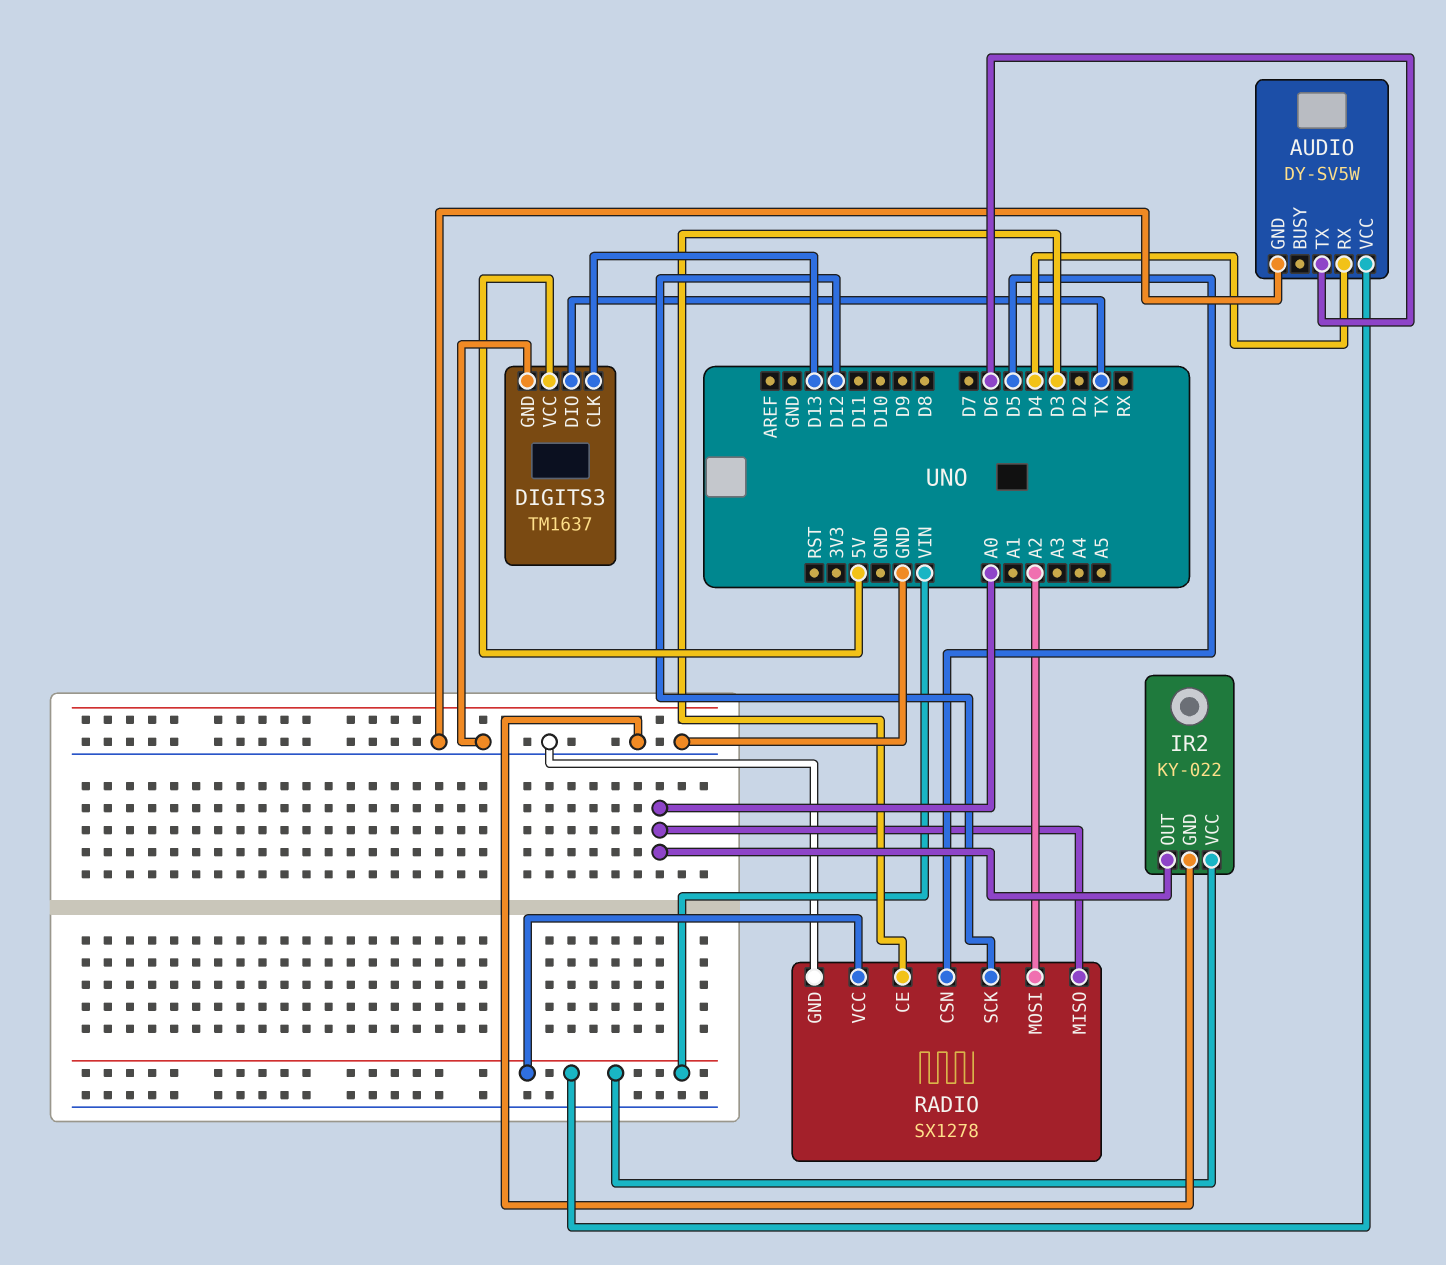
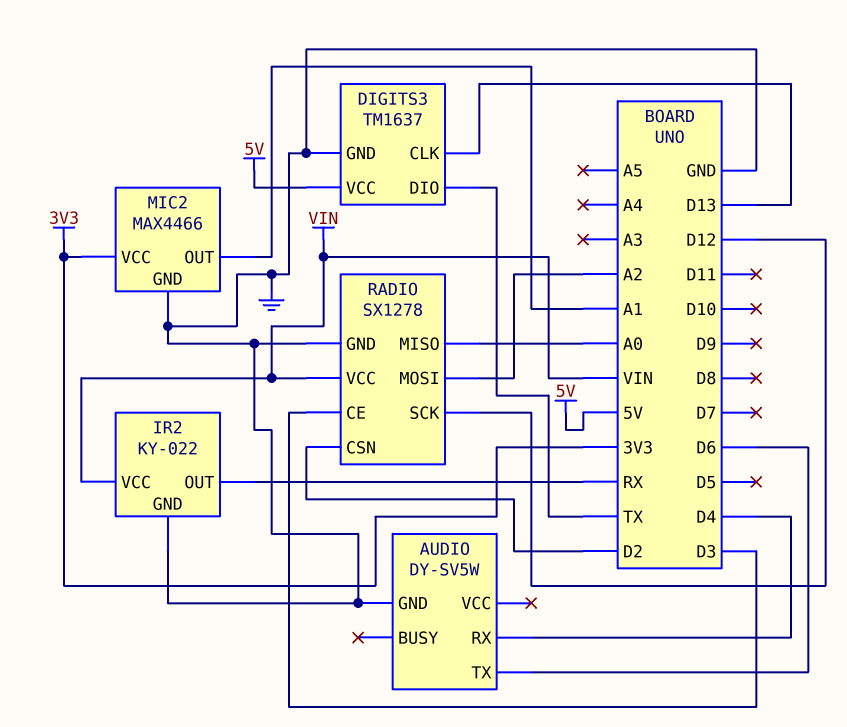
AUDIO pin VCC: VIN -> none
IR2 pin OUT: A0 -> RX
MIC2: none -> MAX4466
MIC2 pin GND: none -> GND
MIC2 pin OUT: none -> A1
MIC2 pin VCC: none -> 3V3
RADIO pin CSN: D5 -> D2

